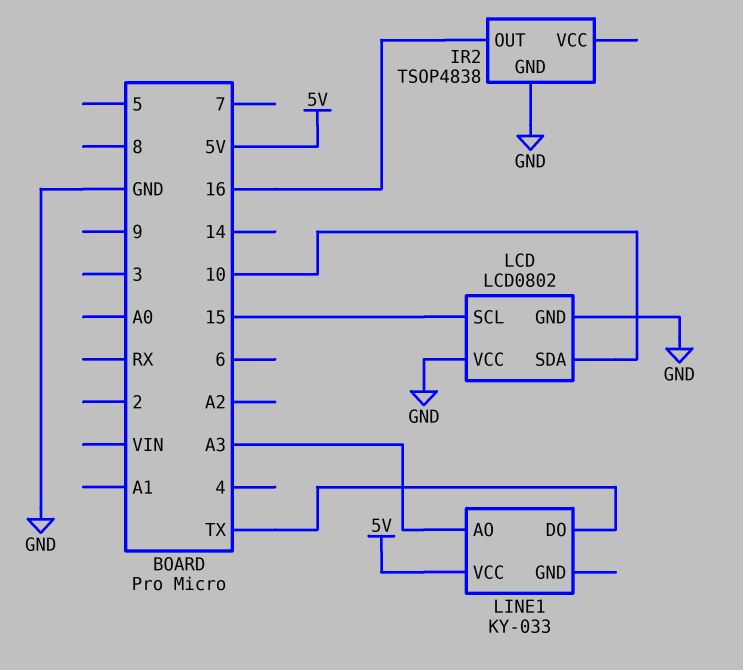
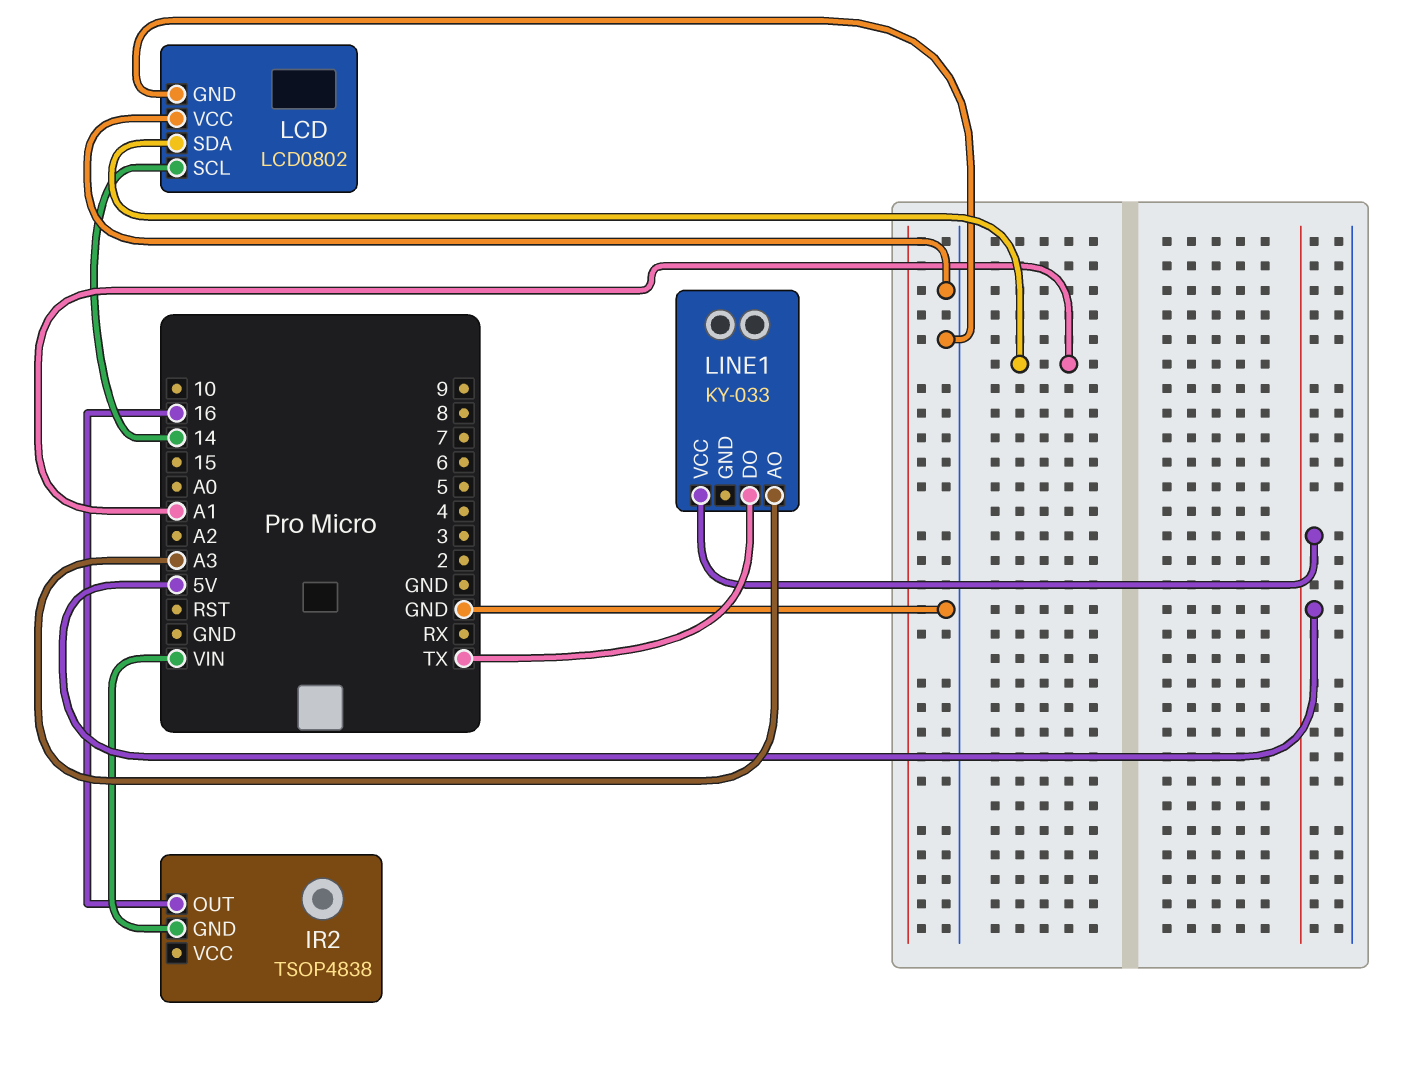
IR2 pin GND: GND -> VIN
LCD pin SCL: 15 -> 14
LCD pin SDA: 10 -> A1

